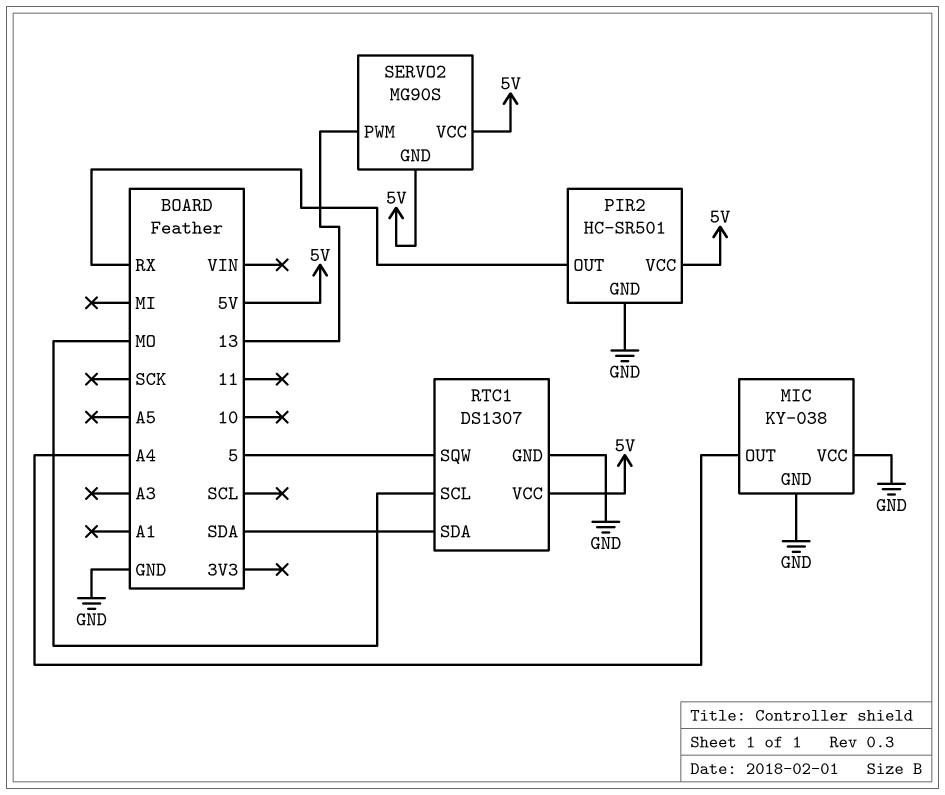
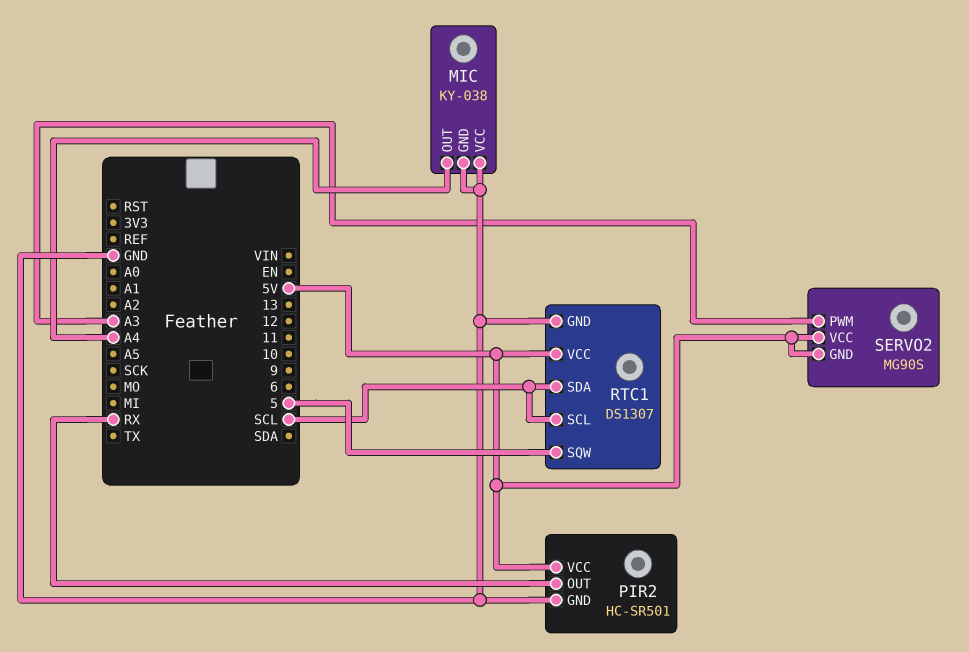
RTC1 pin SCL: MO -> SCL
RTC1 pin SDA: SDA -> SCL
SERVO2 pin PWM: 13 -> A3

